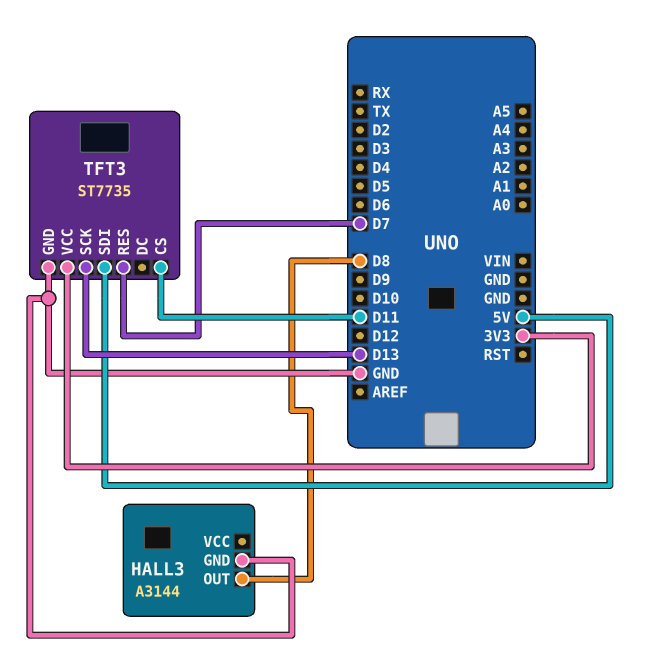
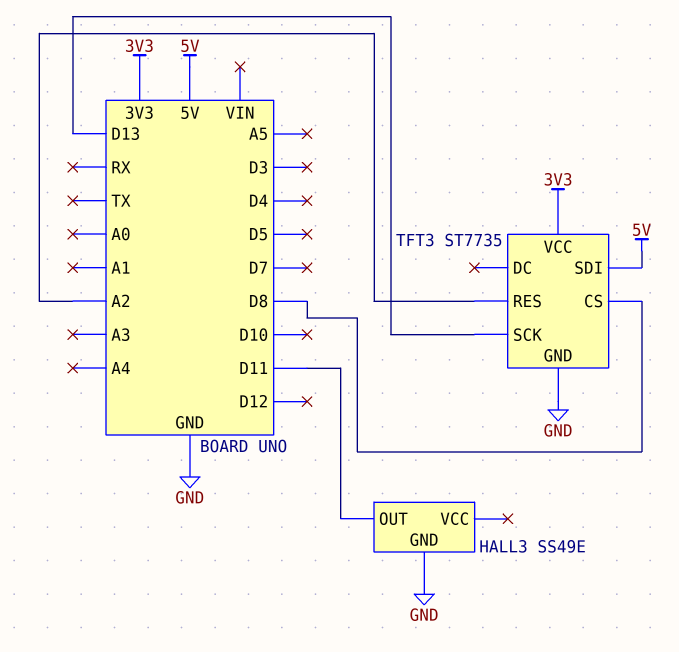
HALL3: A3144 -> SS49E
HALL3 pin OUT: D8 -> D11
TFT3 pin CS: D11 -> D8
TFT3 pin RES: D7 -> A2

